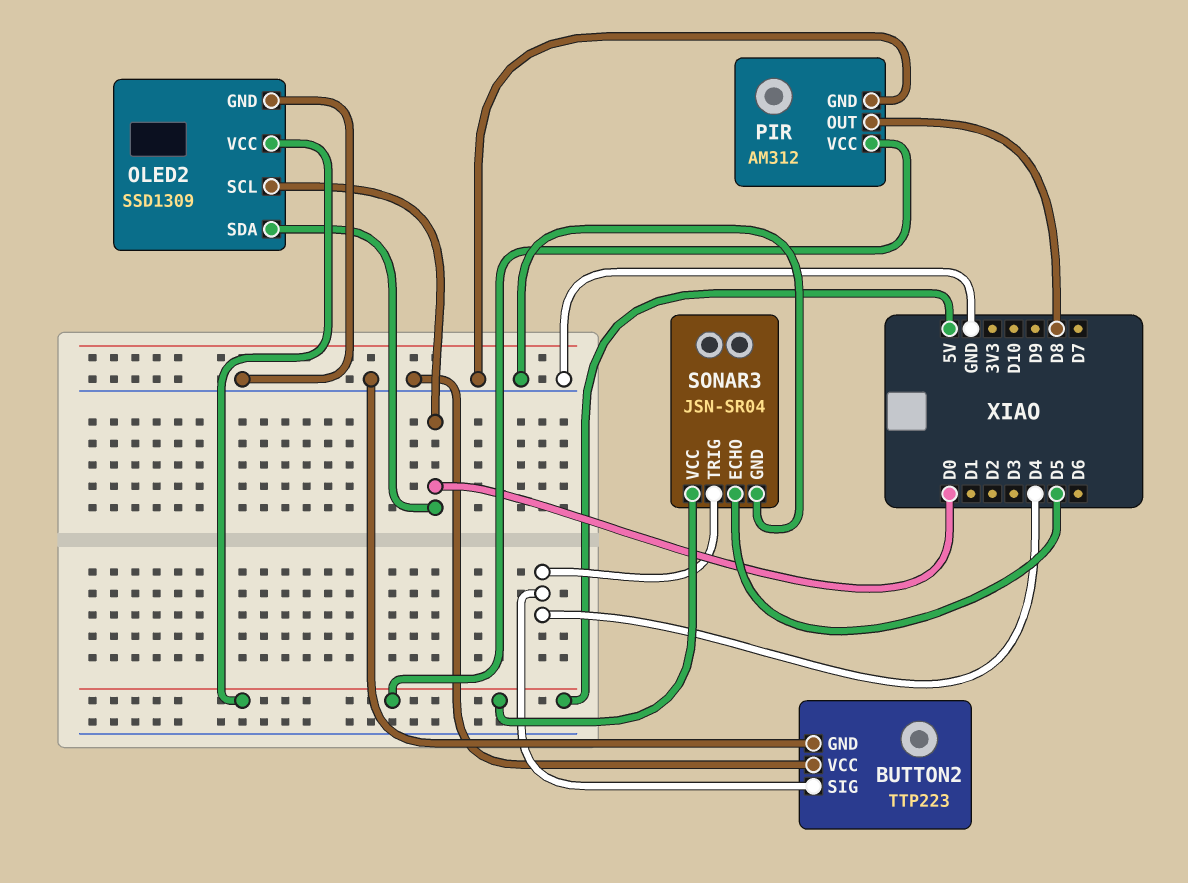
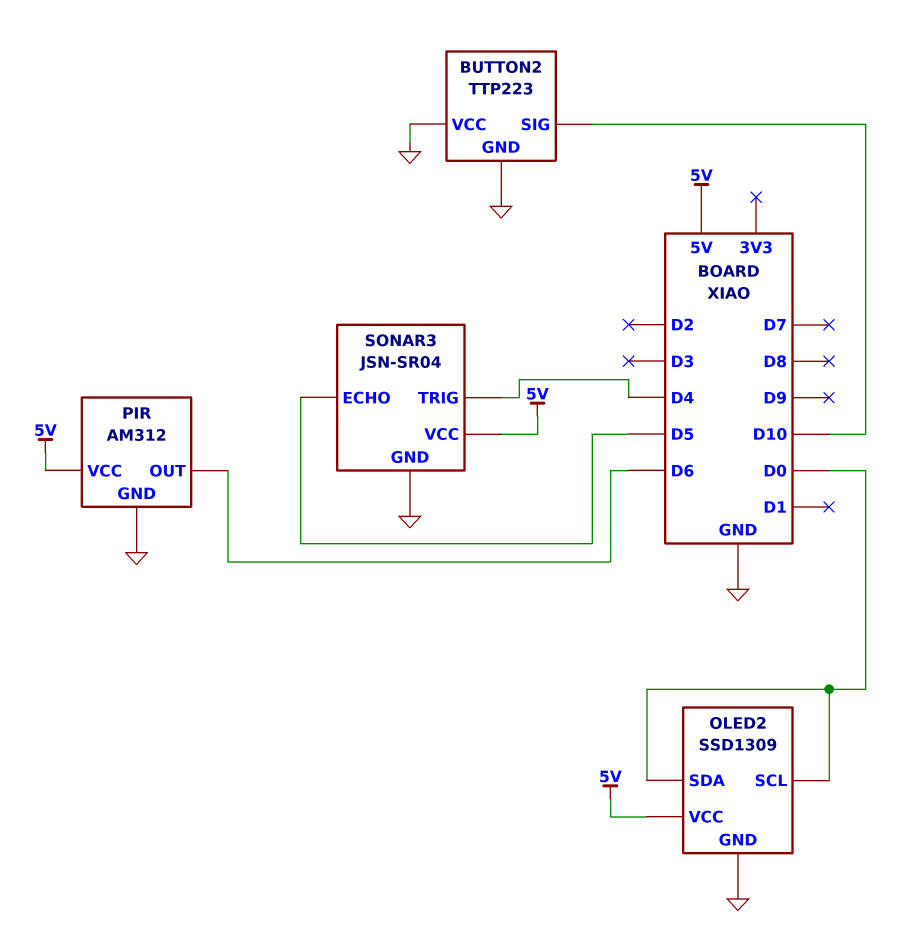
BUTTON2 pin SIG: D4 -> D10
PIR pin OUT: D8 -> D6

